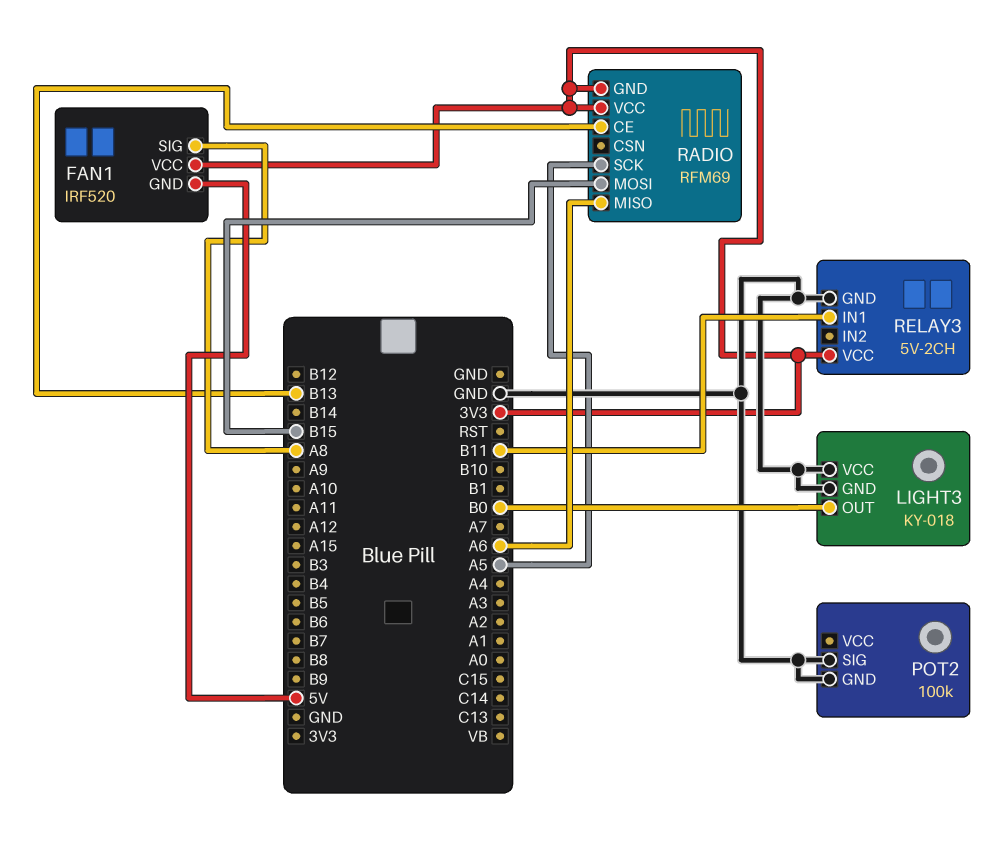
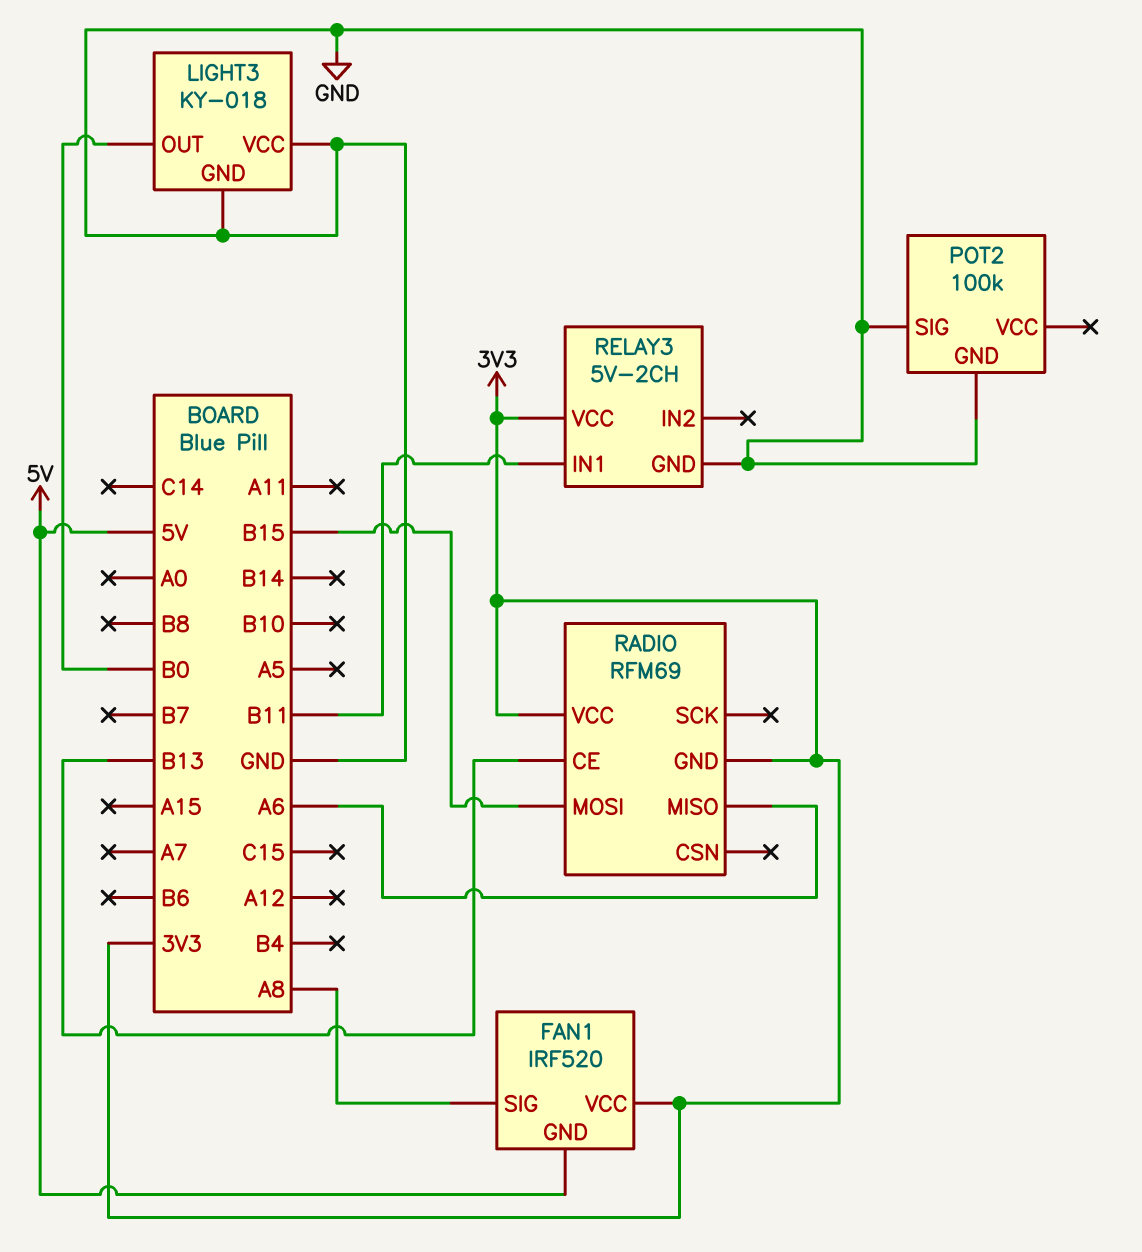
RADIO pin SCK: A5 -> none

